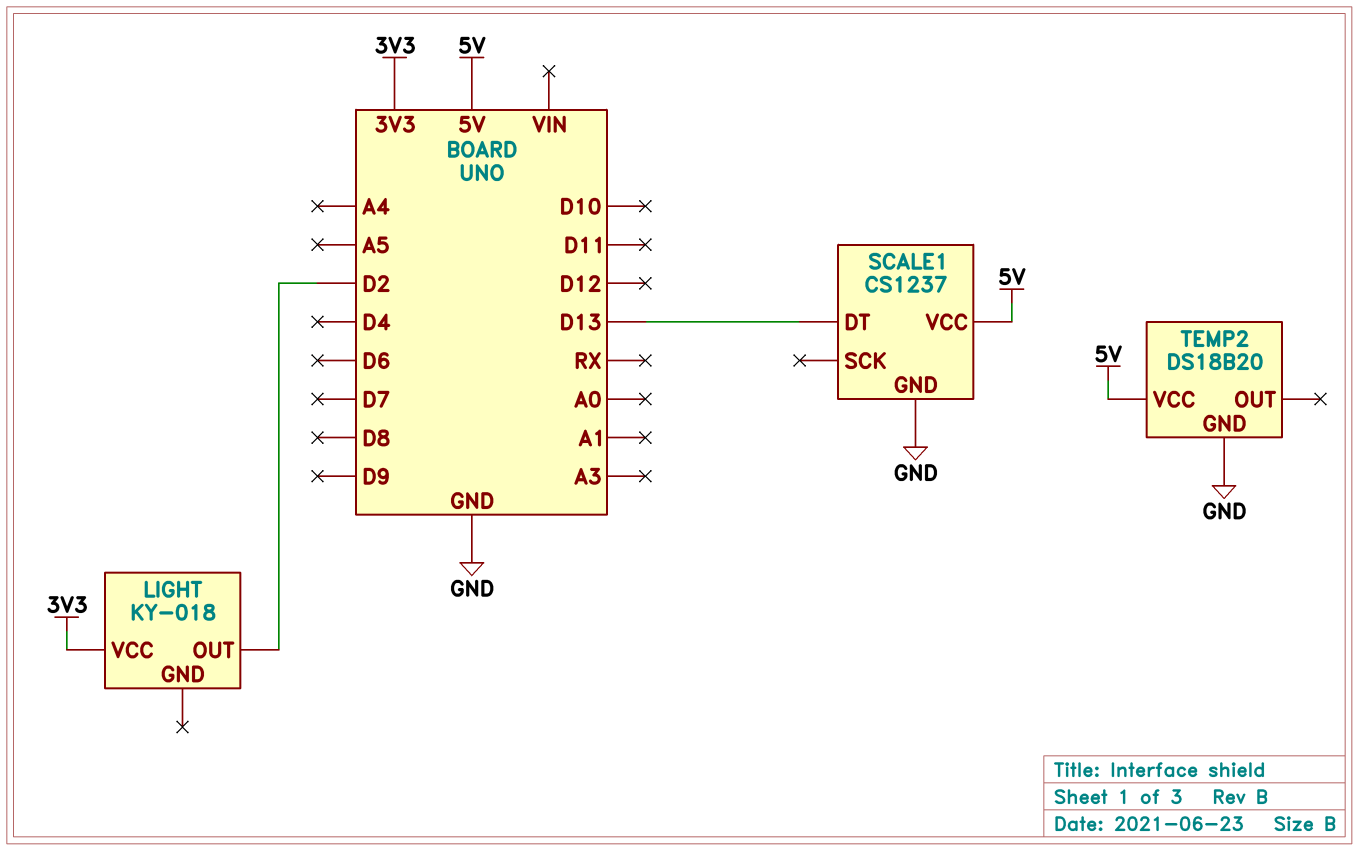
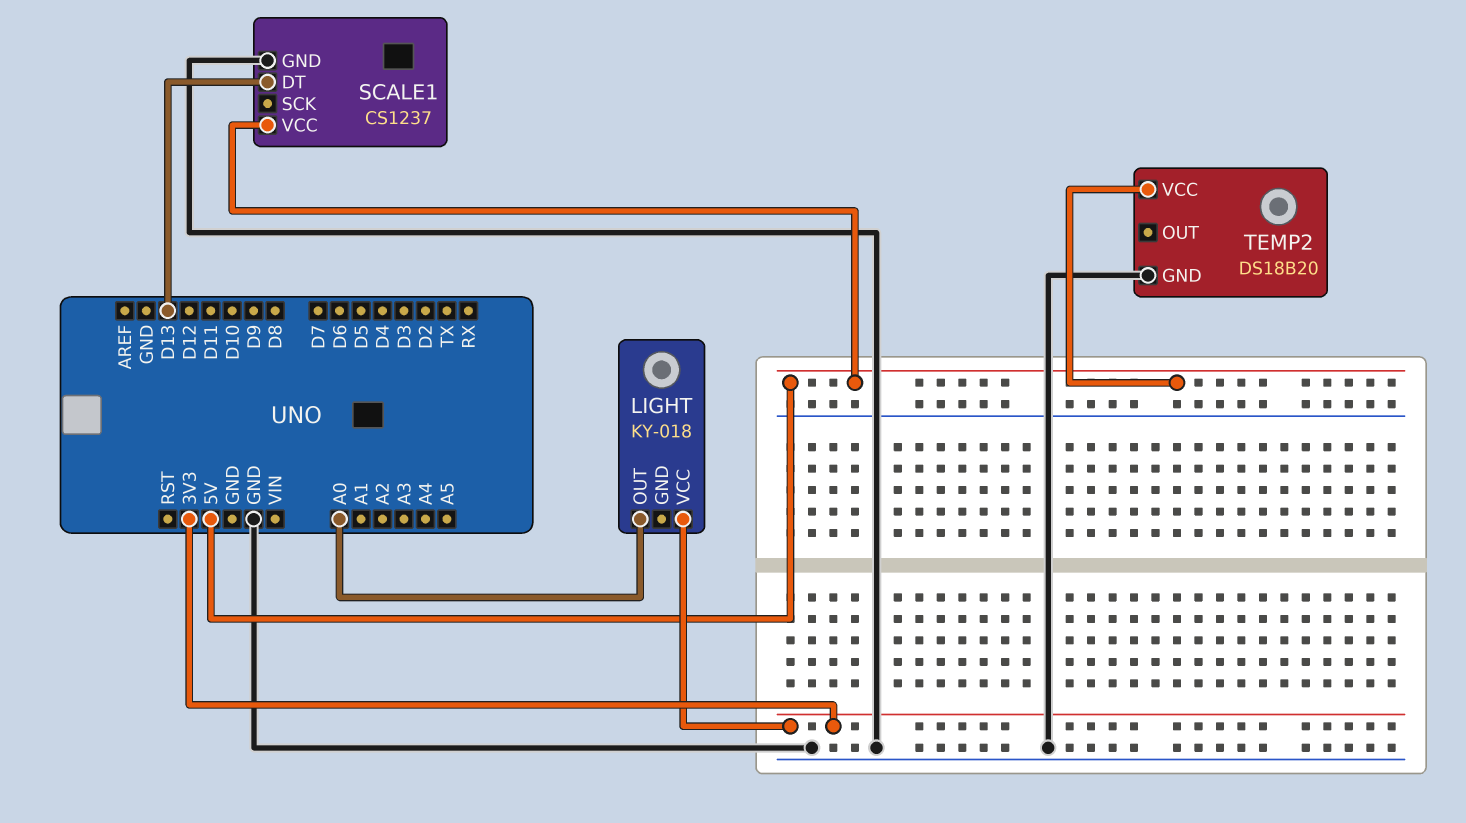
LIGHT pin OUT: D2 -> A0

